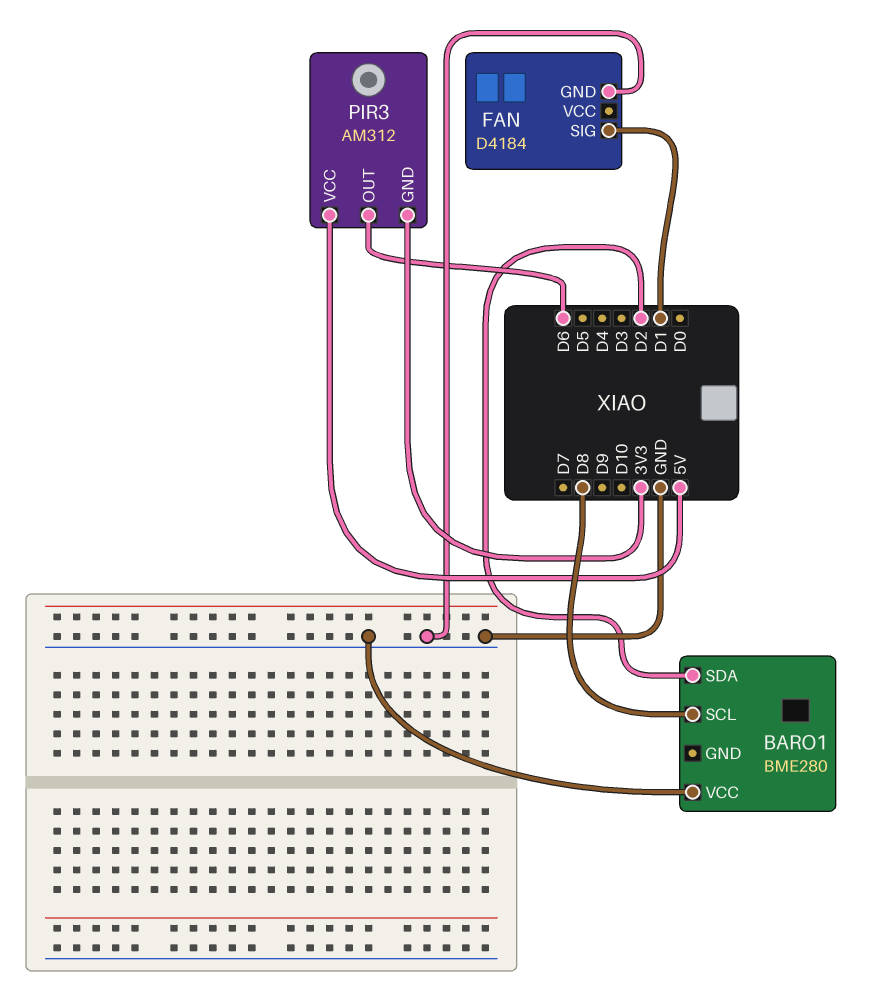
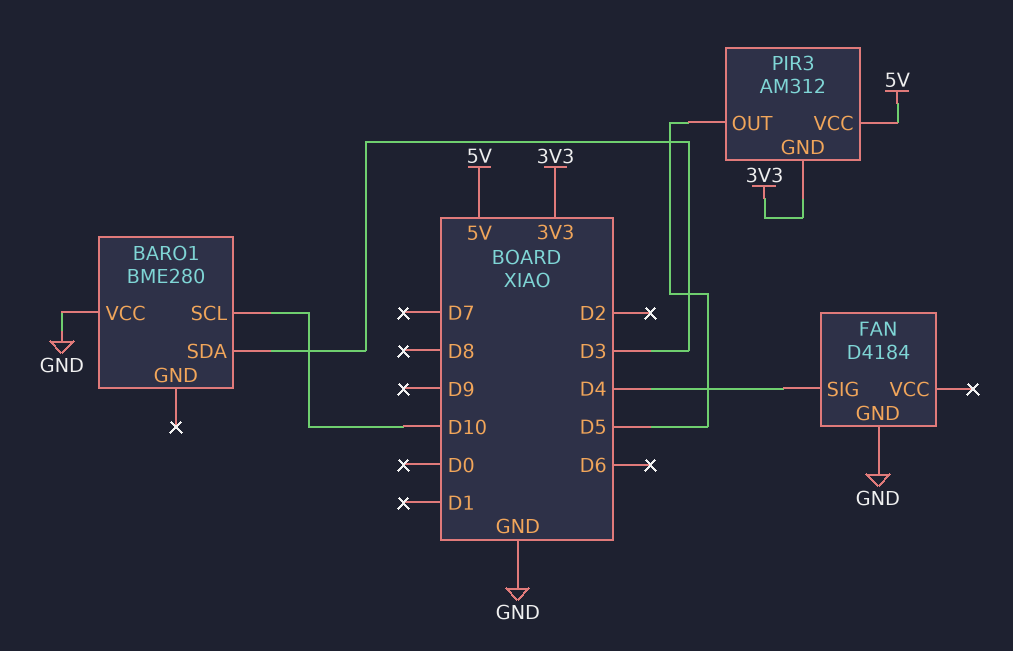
BARO1 pin SCL: D8 -> D10
BARO1 pin SDA: D2 -> D3
FAN pin SIG: D1 -> D4
PIR3 pin OUT: D6 -> D5

